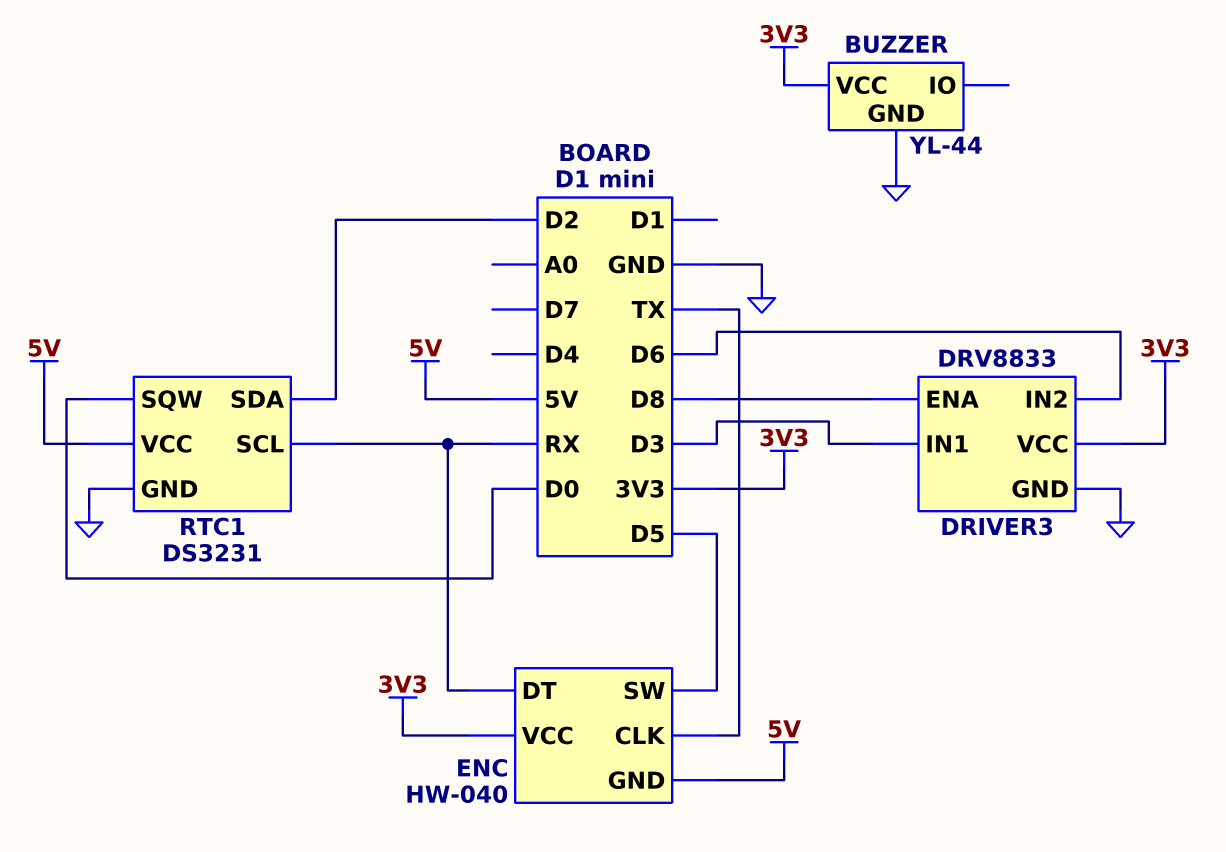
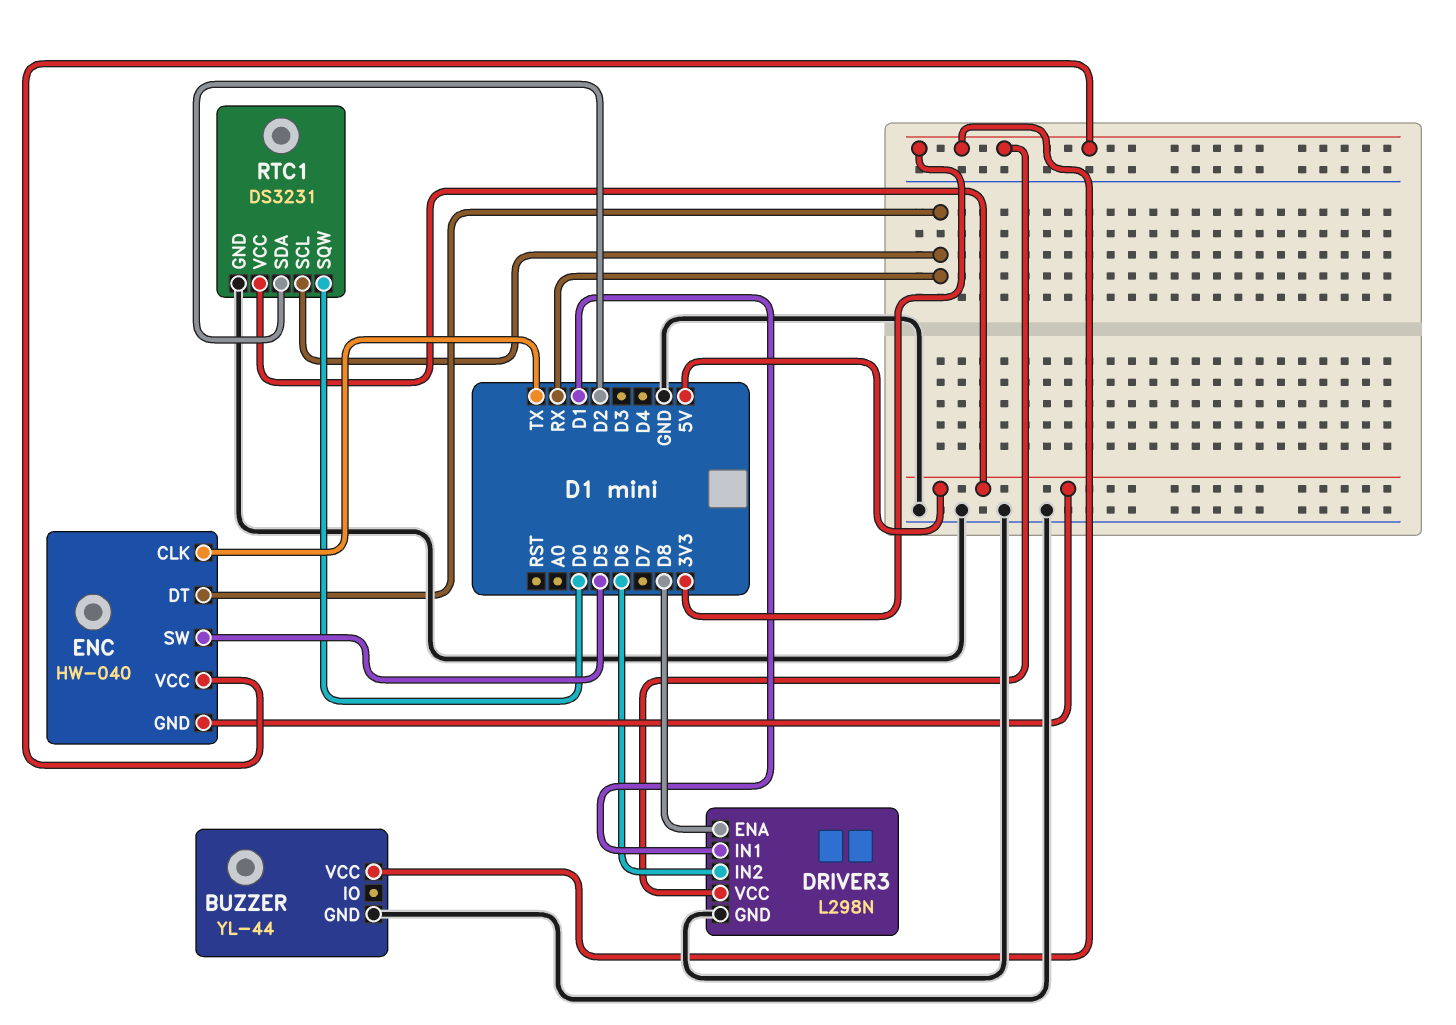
DRIVER3: DRV8833 -> L298N
DRIVER3 pin IN1: D3 -> D1

